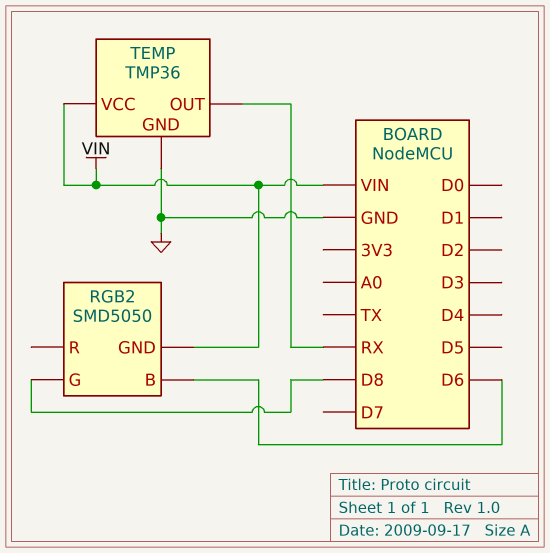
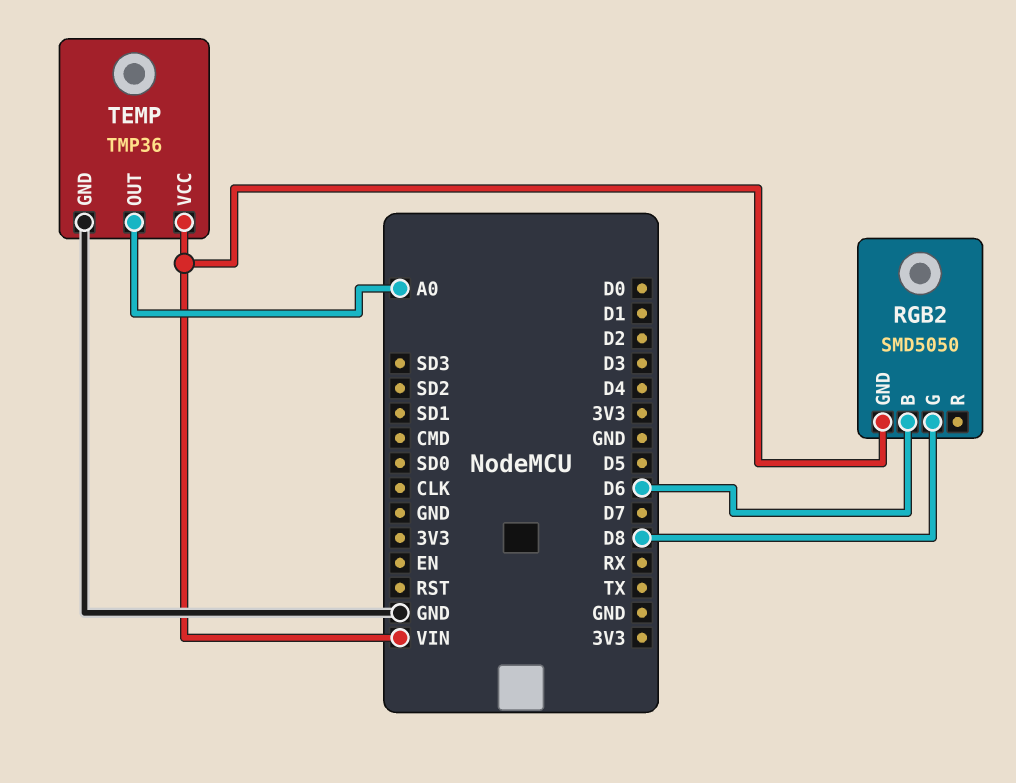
TEMP pin OUT: RX -> A0

